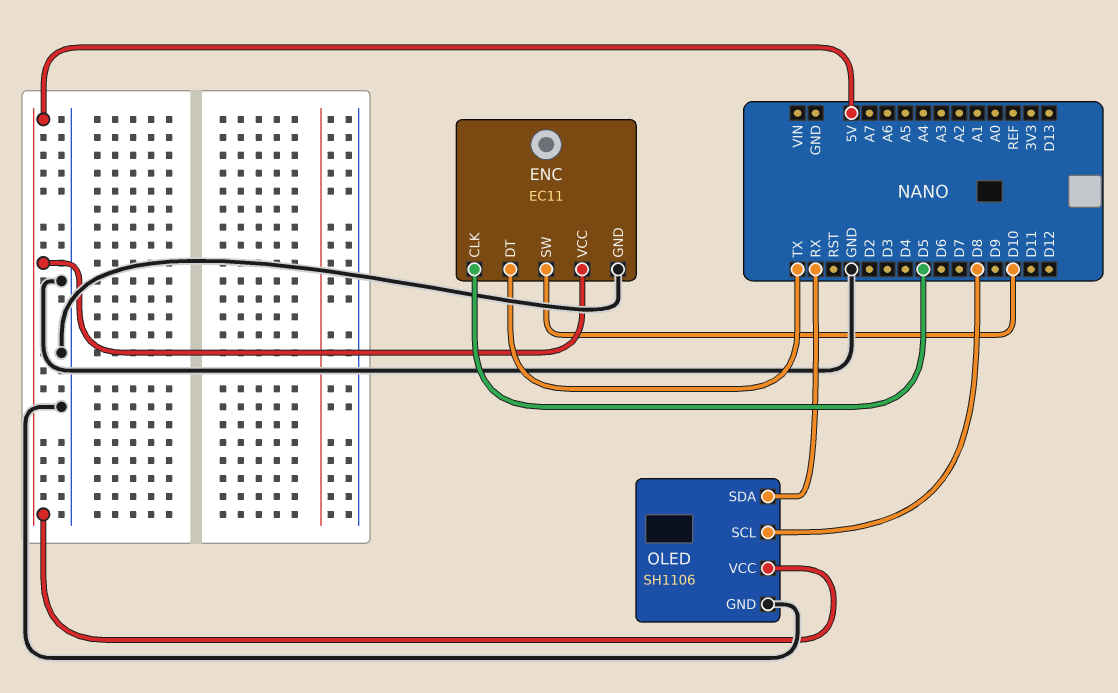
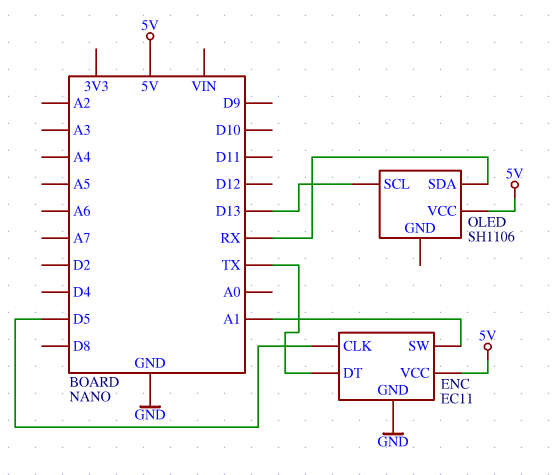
ENC pin SW: D10 -> A1
OLED pin GND: GND -> none
OLED pin SCL: D8 -> D13

